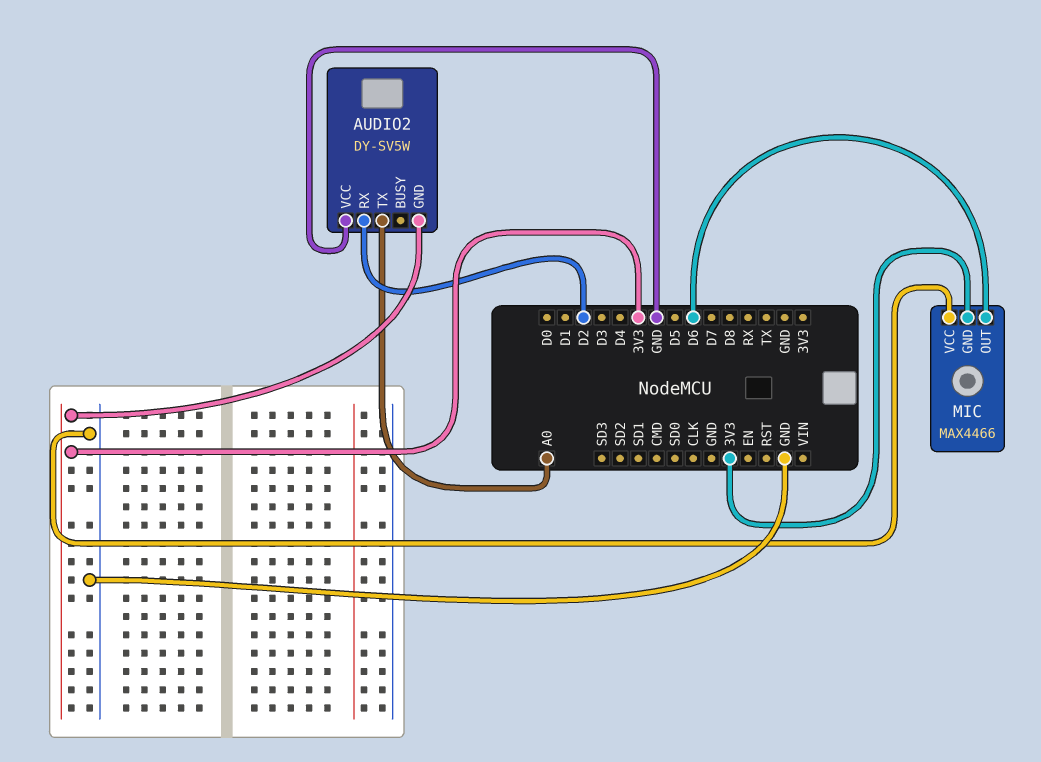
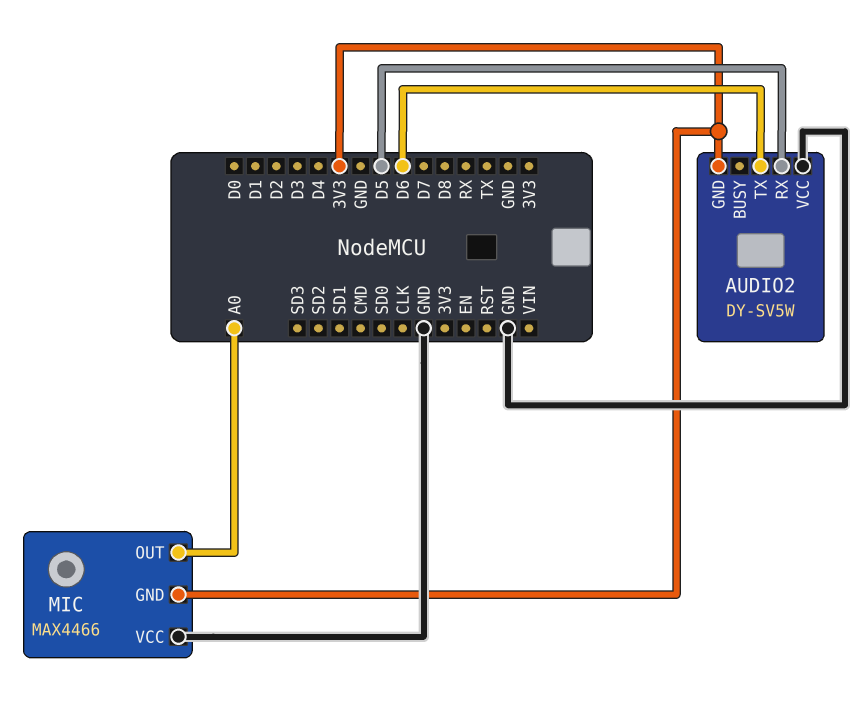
AUDIO2 pin RX: D2 -> D5
AUDIO2 pin TX: A0 -> D6
MIC pin OUT: D6 -> A0

